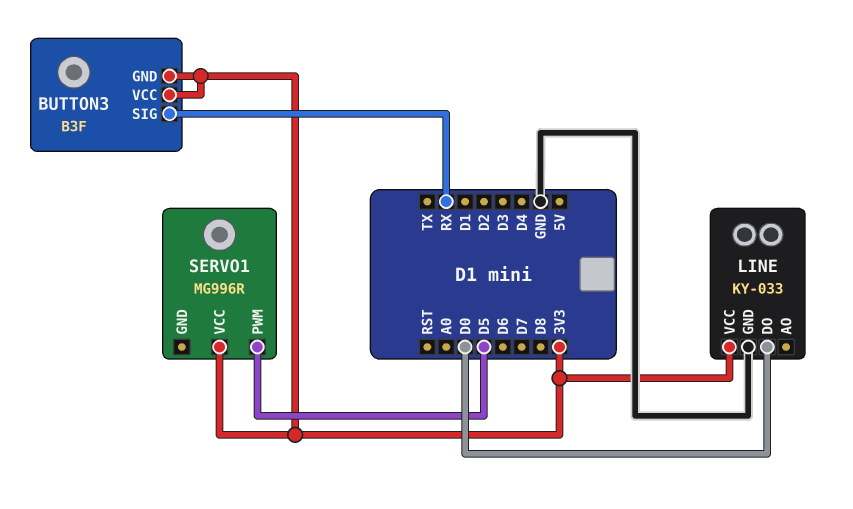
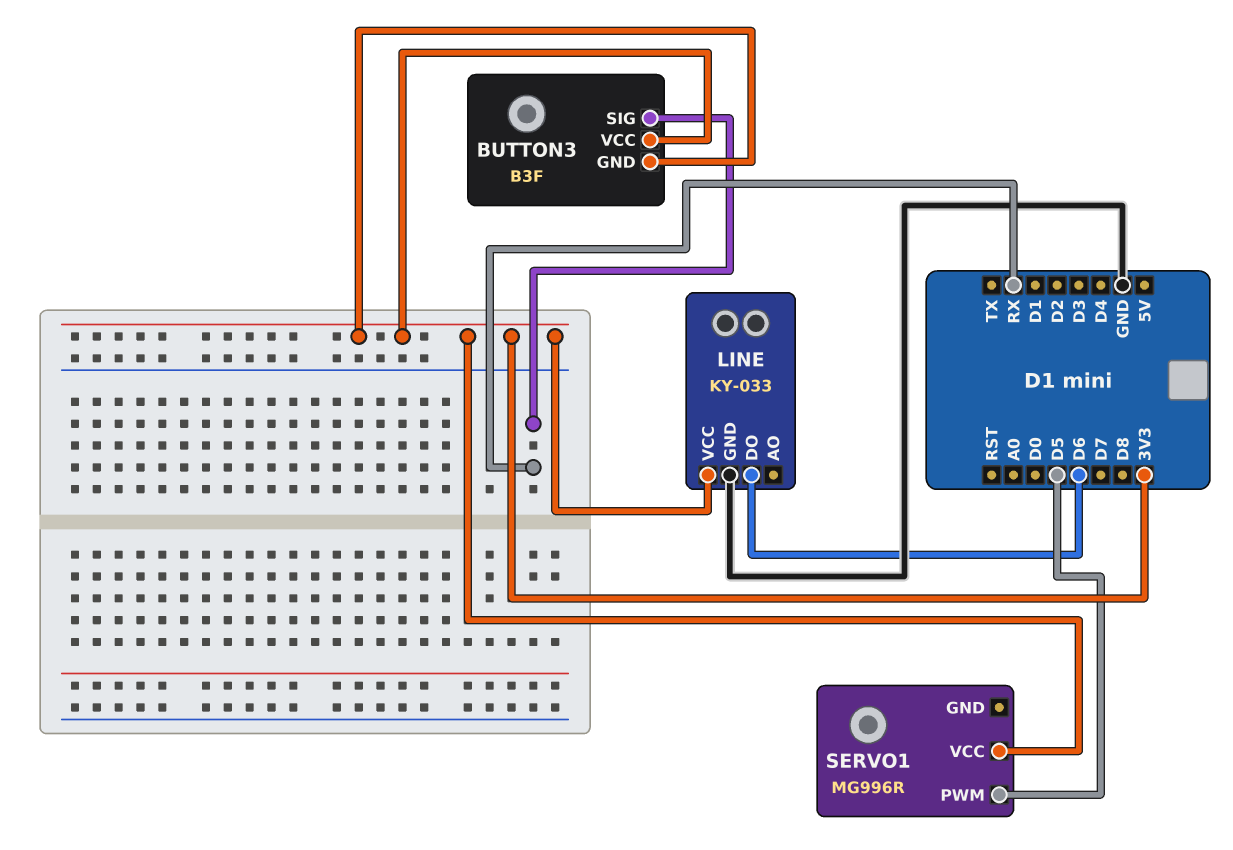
LINE pin DO: D0 -> D6

